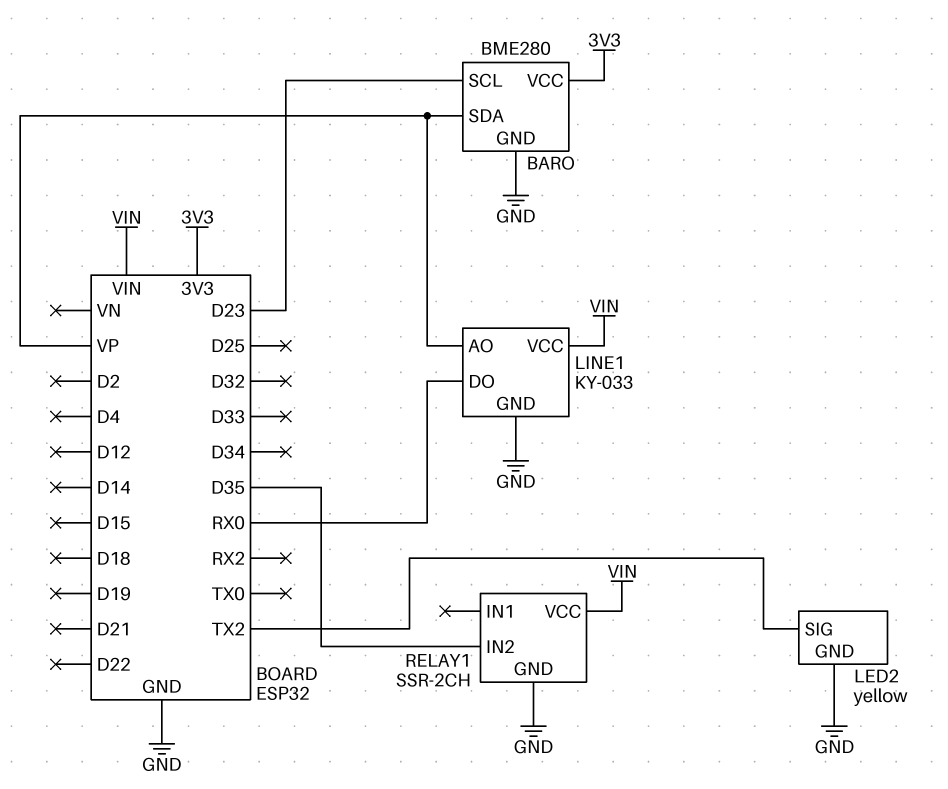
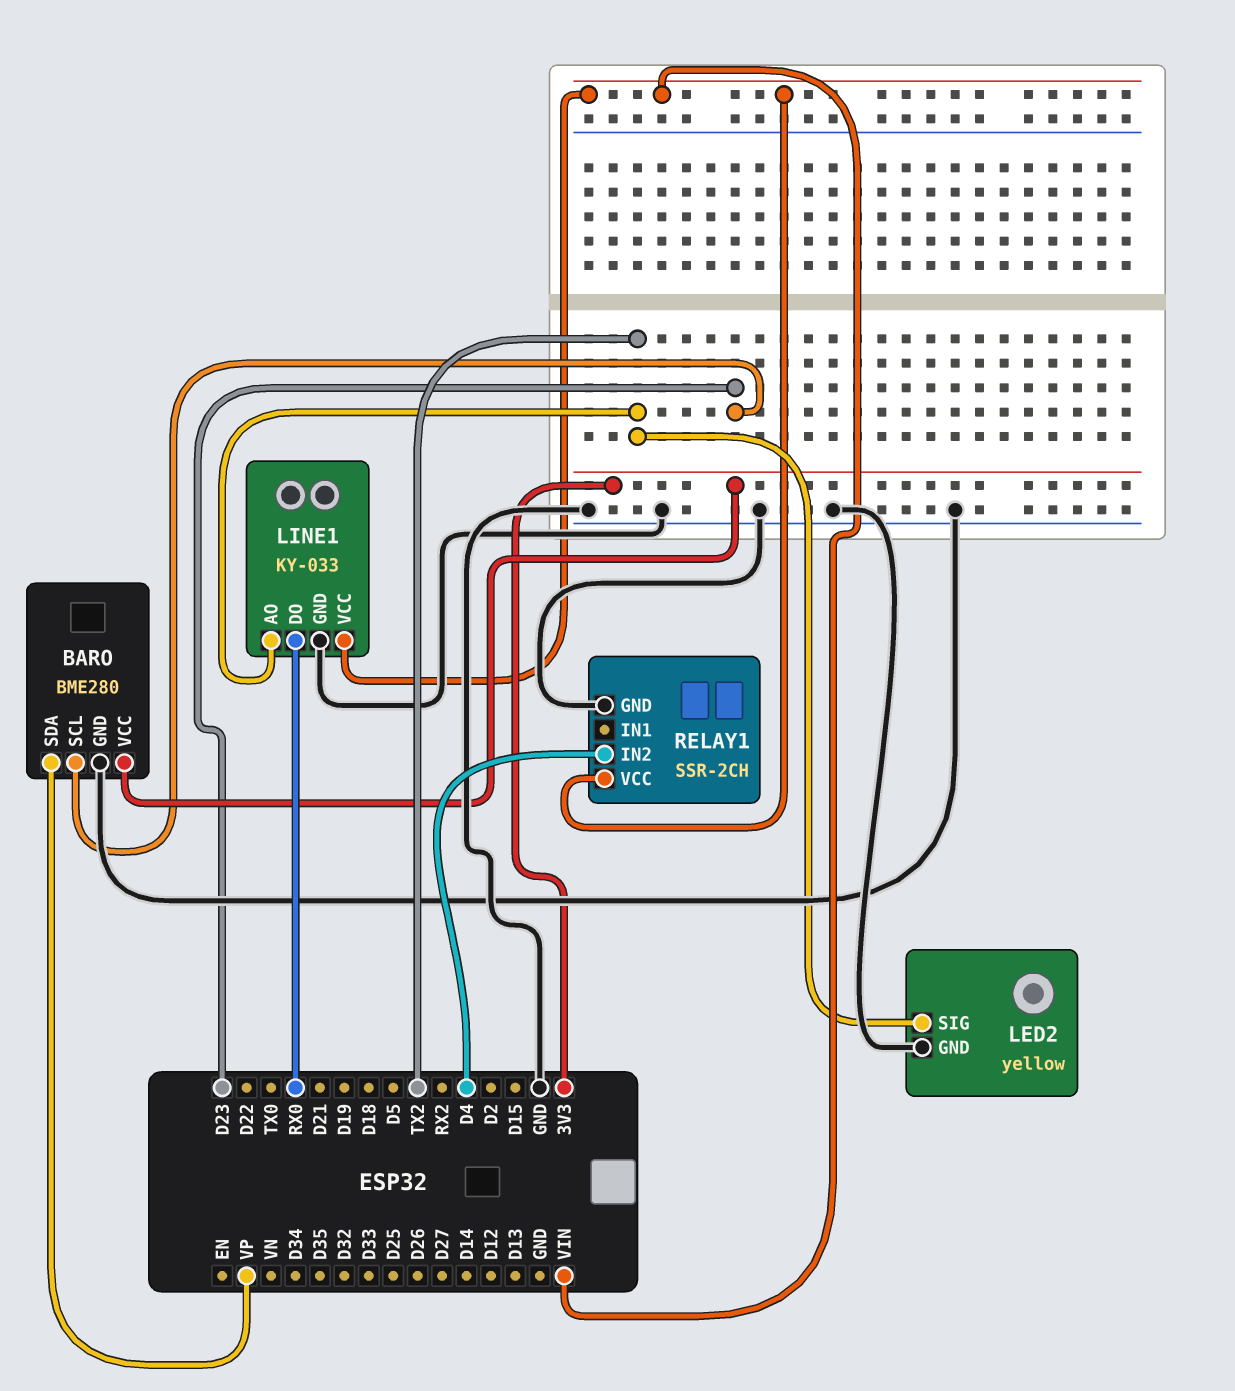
LINE1 pin AO: VP -> TX2
RELAY1 pin IN2: D35 -> D4

